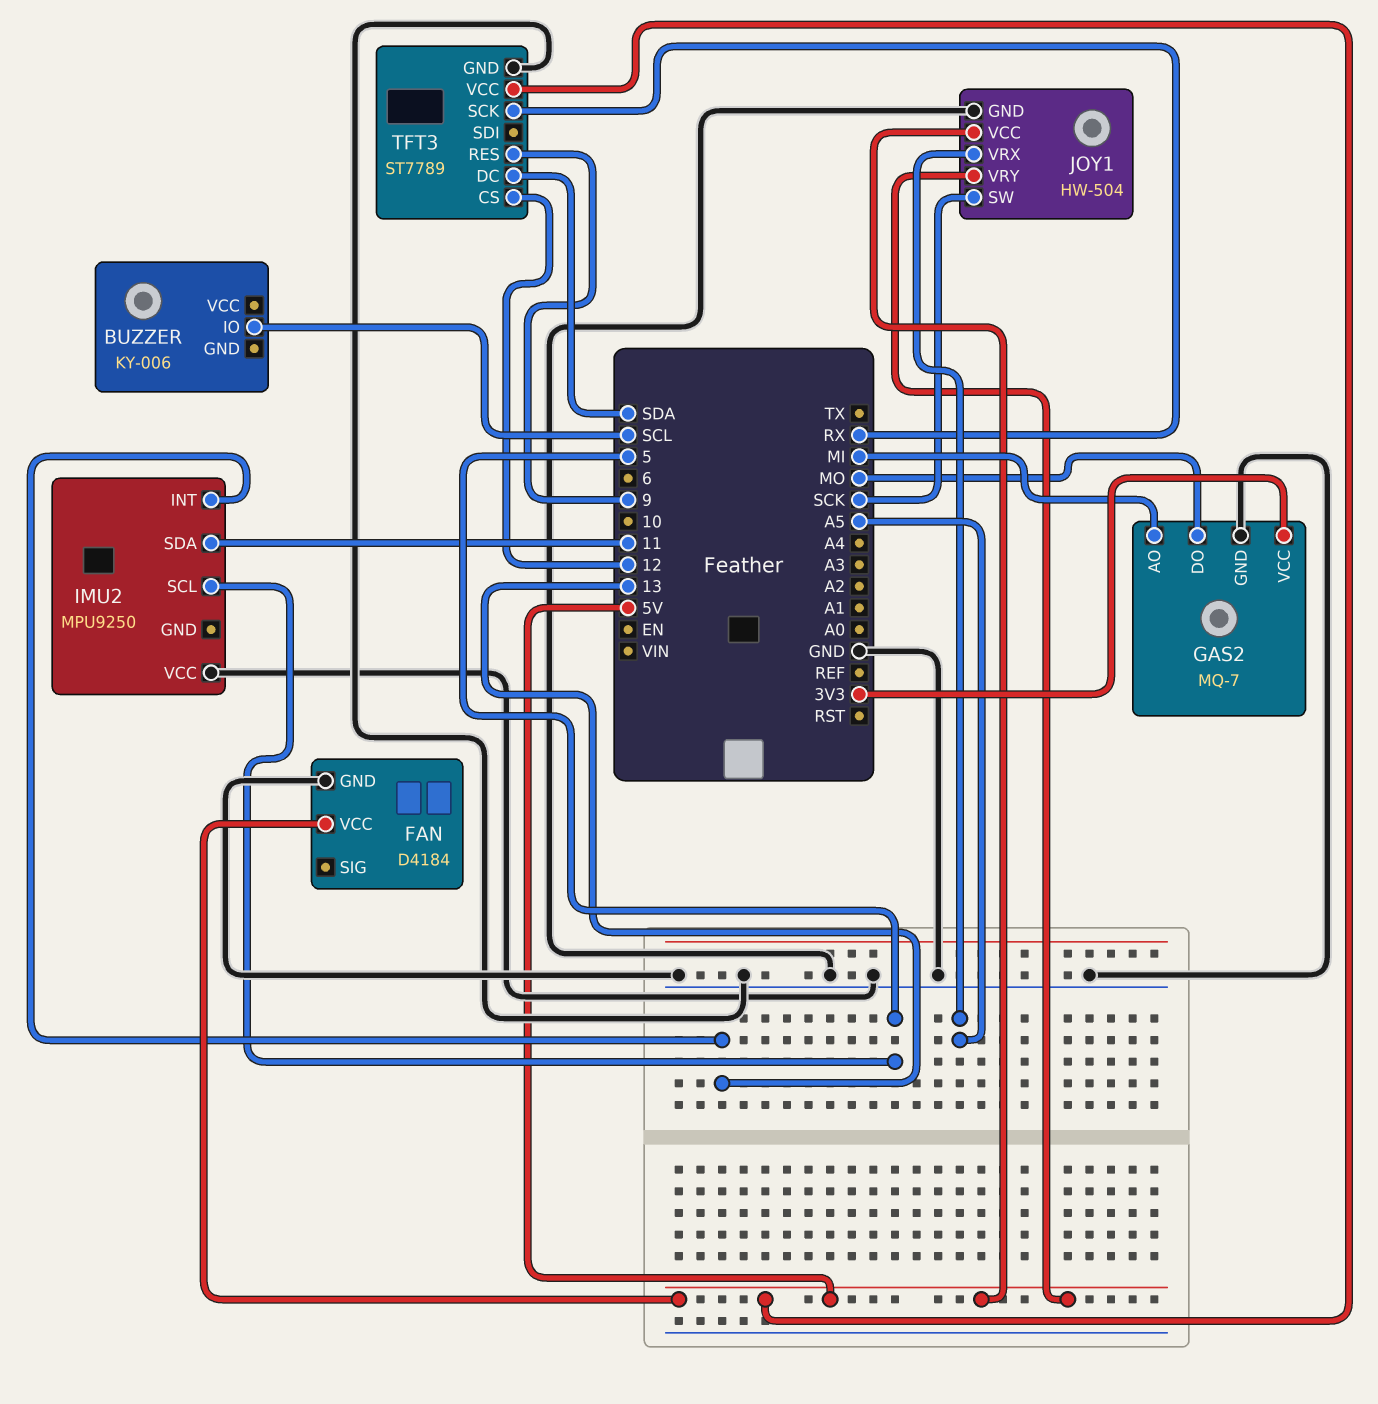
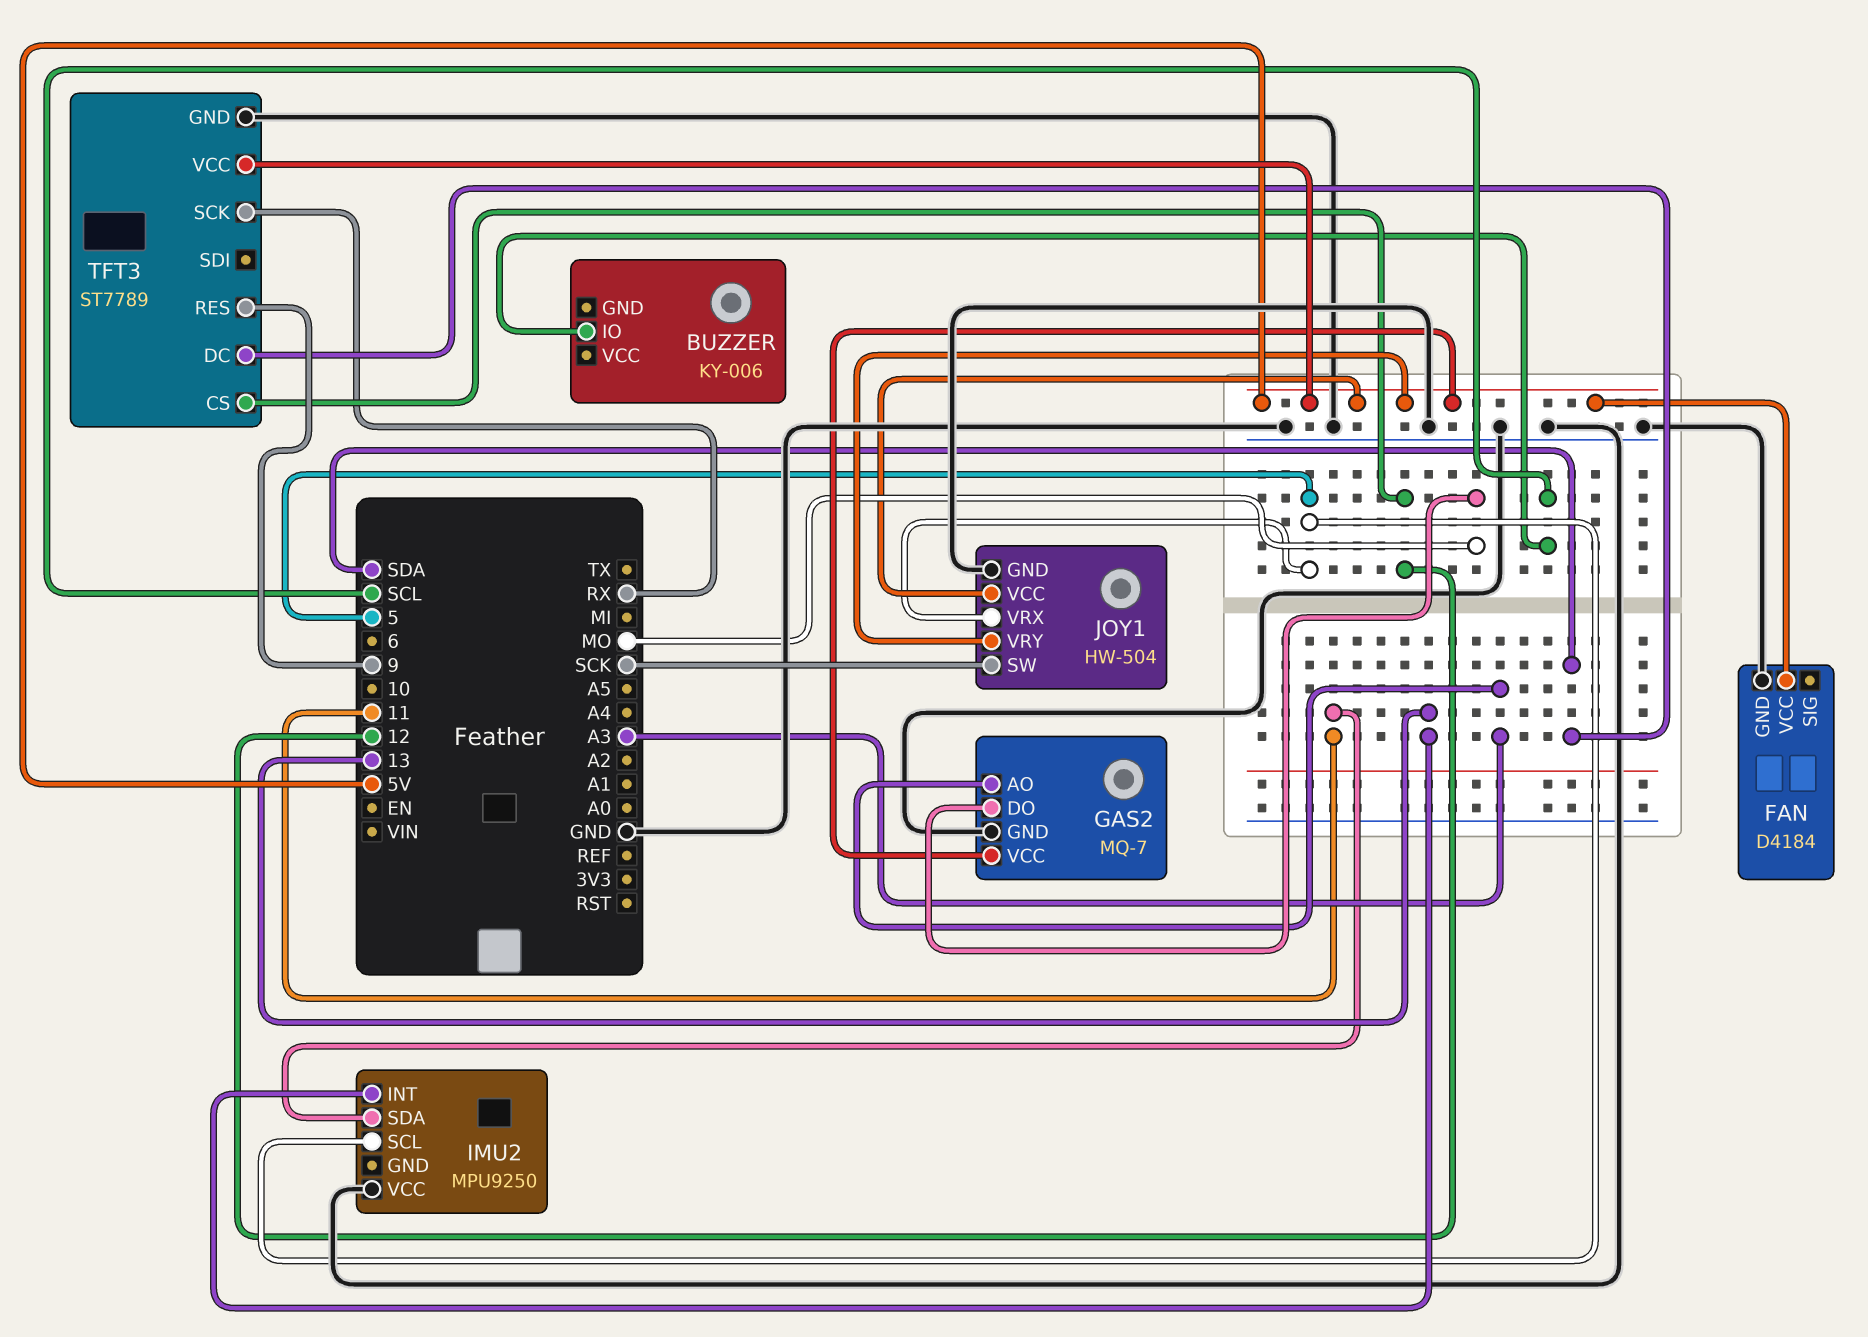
GAS2 pin AO: MI -> A3
GAS2 pin VCC: 3V3 -> 5V
JOY1 pin VRX: A5 -> 5

